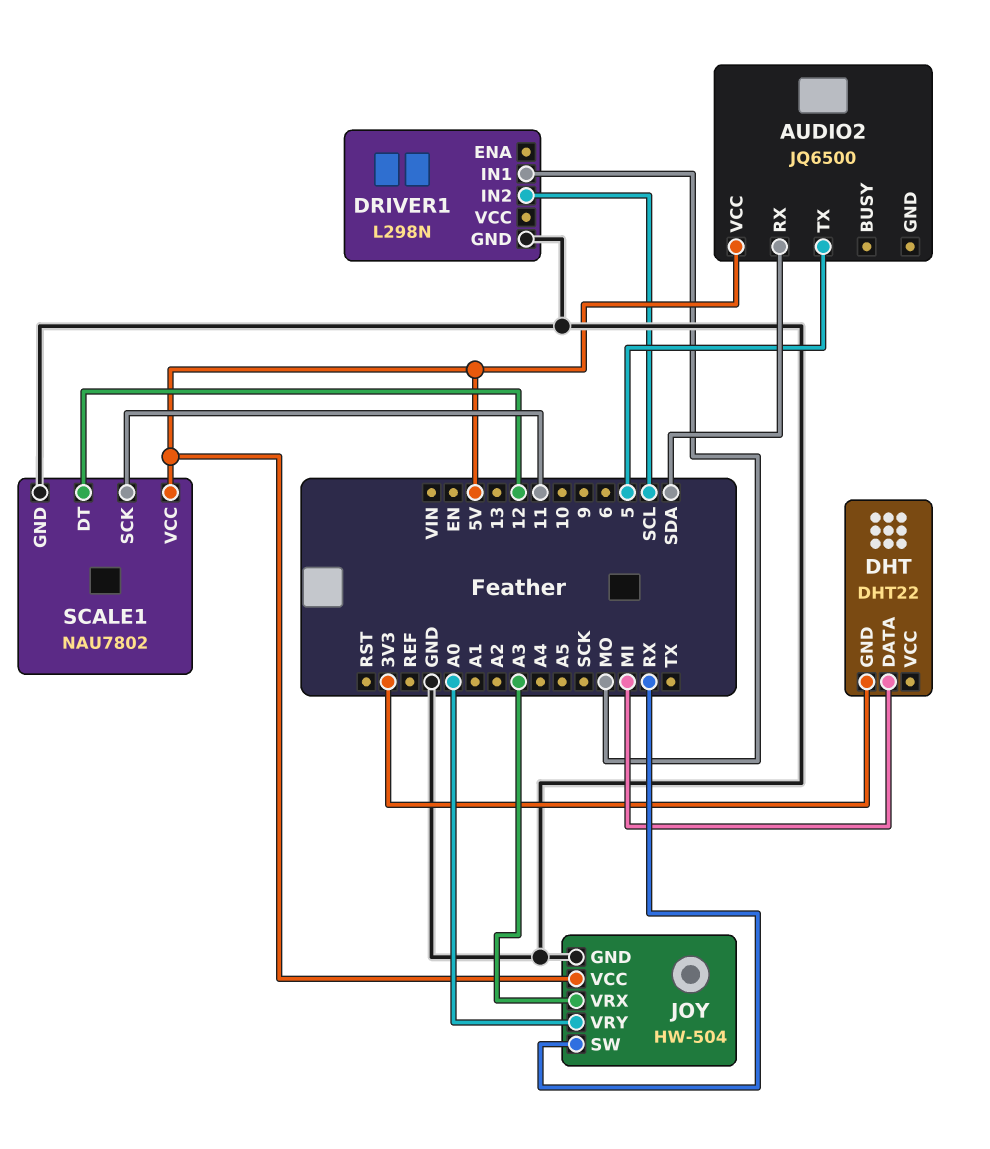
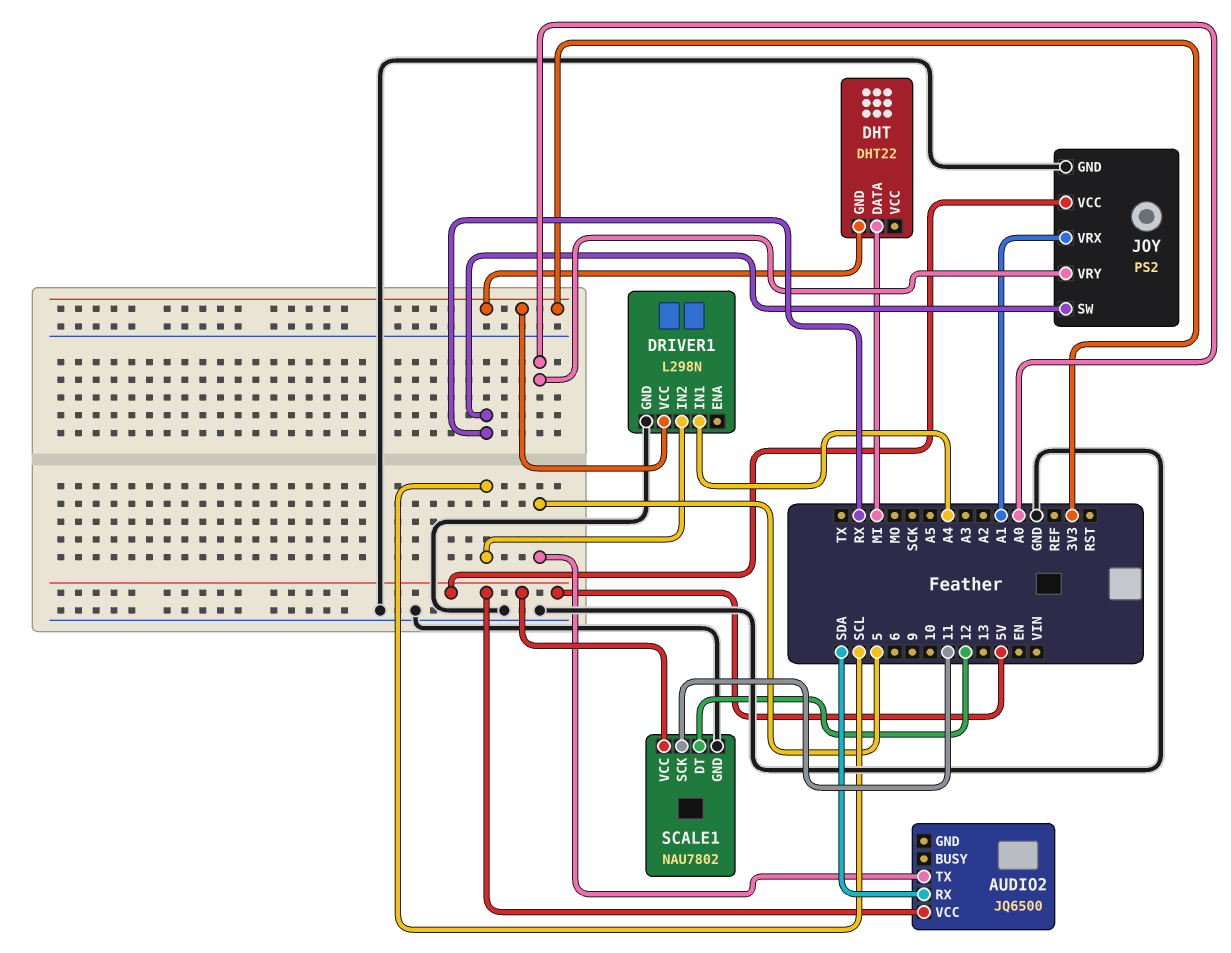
DRIVER1 pin IN1: MO -> A4
DRIVER1 pin VCC: none -> 3V3
JOY: HW-504 -> PS2
JOY pin VRX: A3 -> A1

